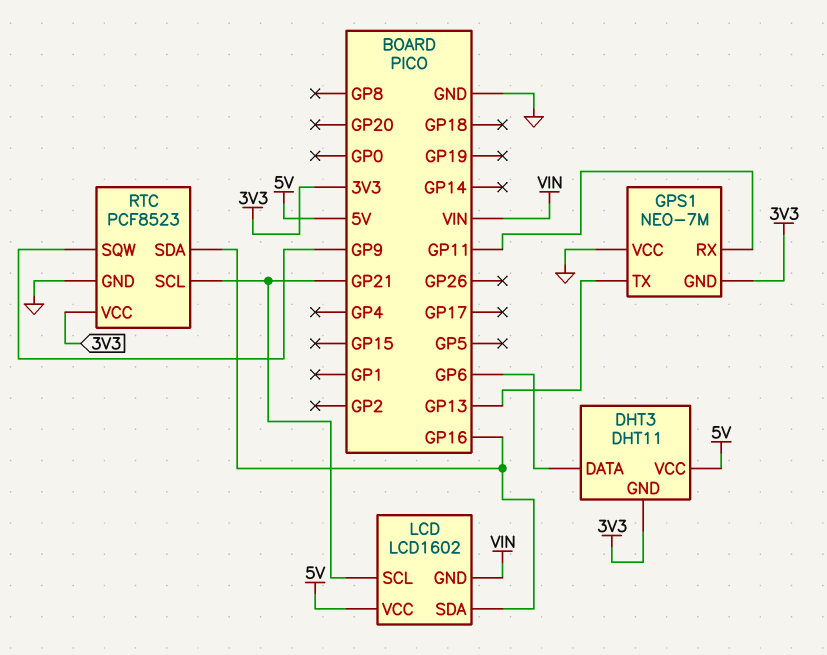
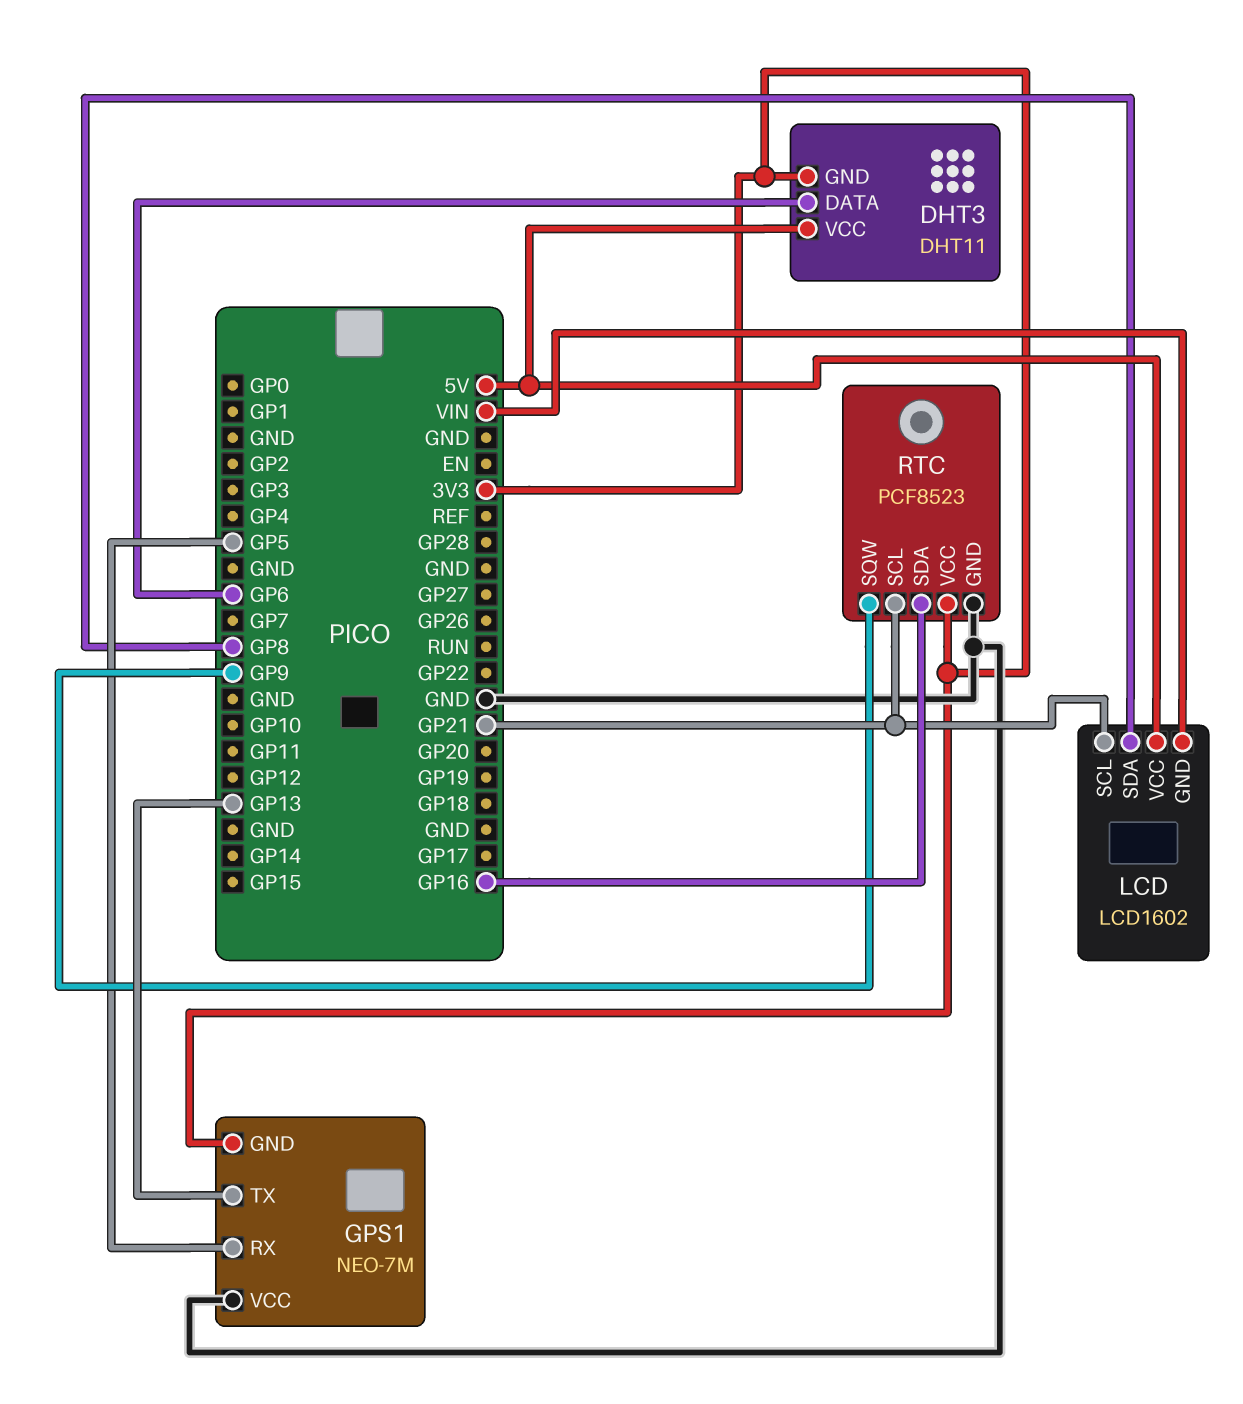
GPS1 pin RX: GP11 -> GP5
LCD pin SDA: GP16 -> GP8

